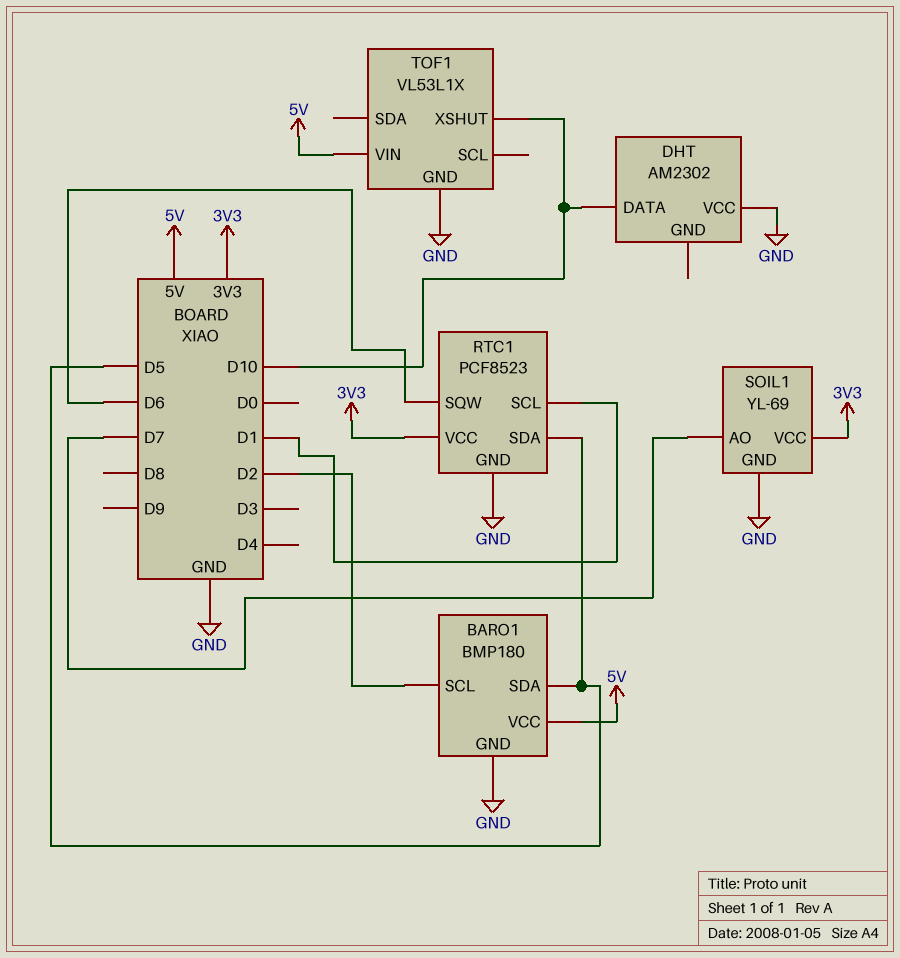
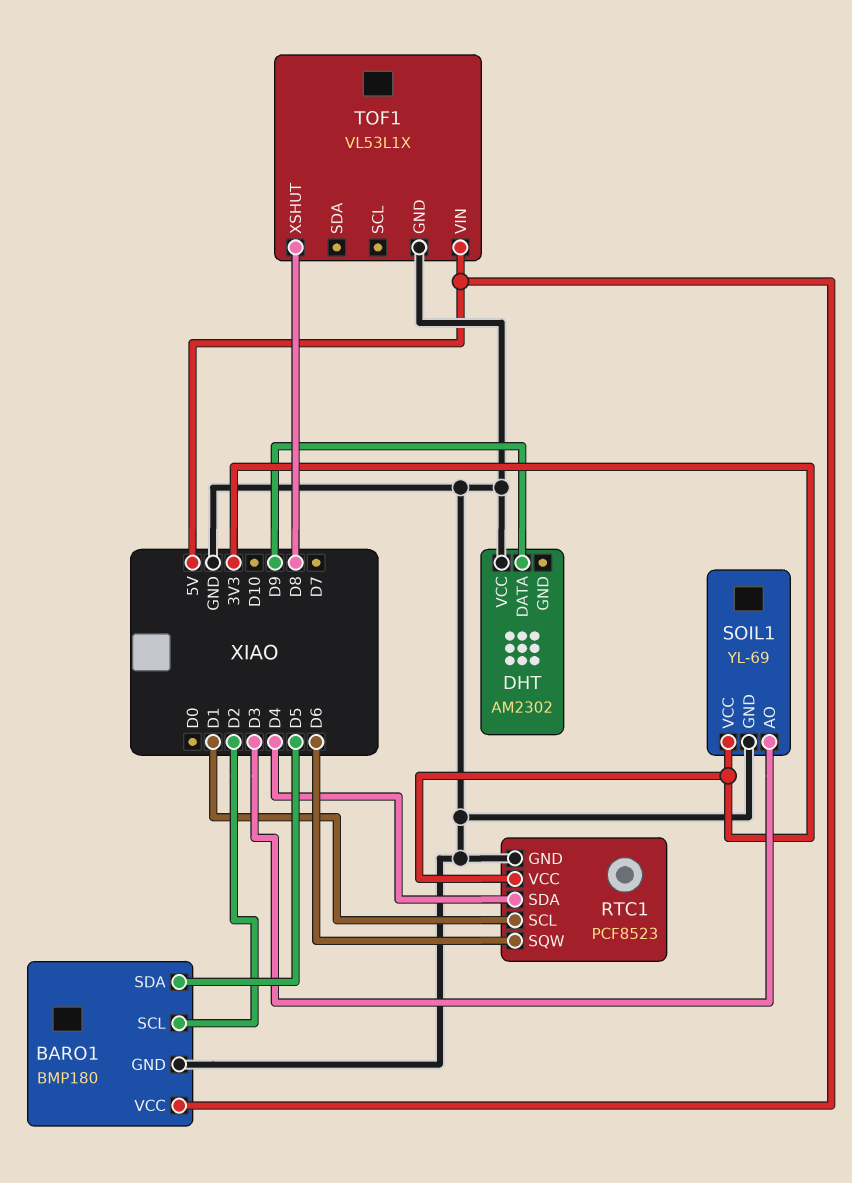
DHT pin DATA: D10 -> D9
RTC1 pin SDA: D5 -> D4
SOIL1 pin AO: D7 -> D3
TOF1 pin XSHUT: D10 -> D8

